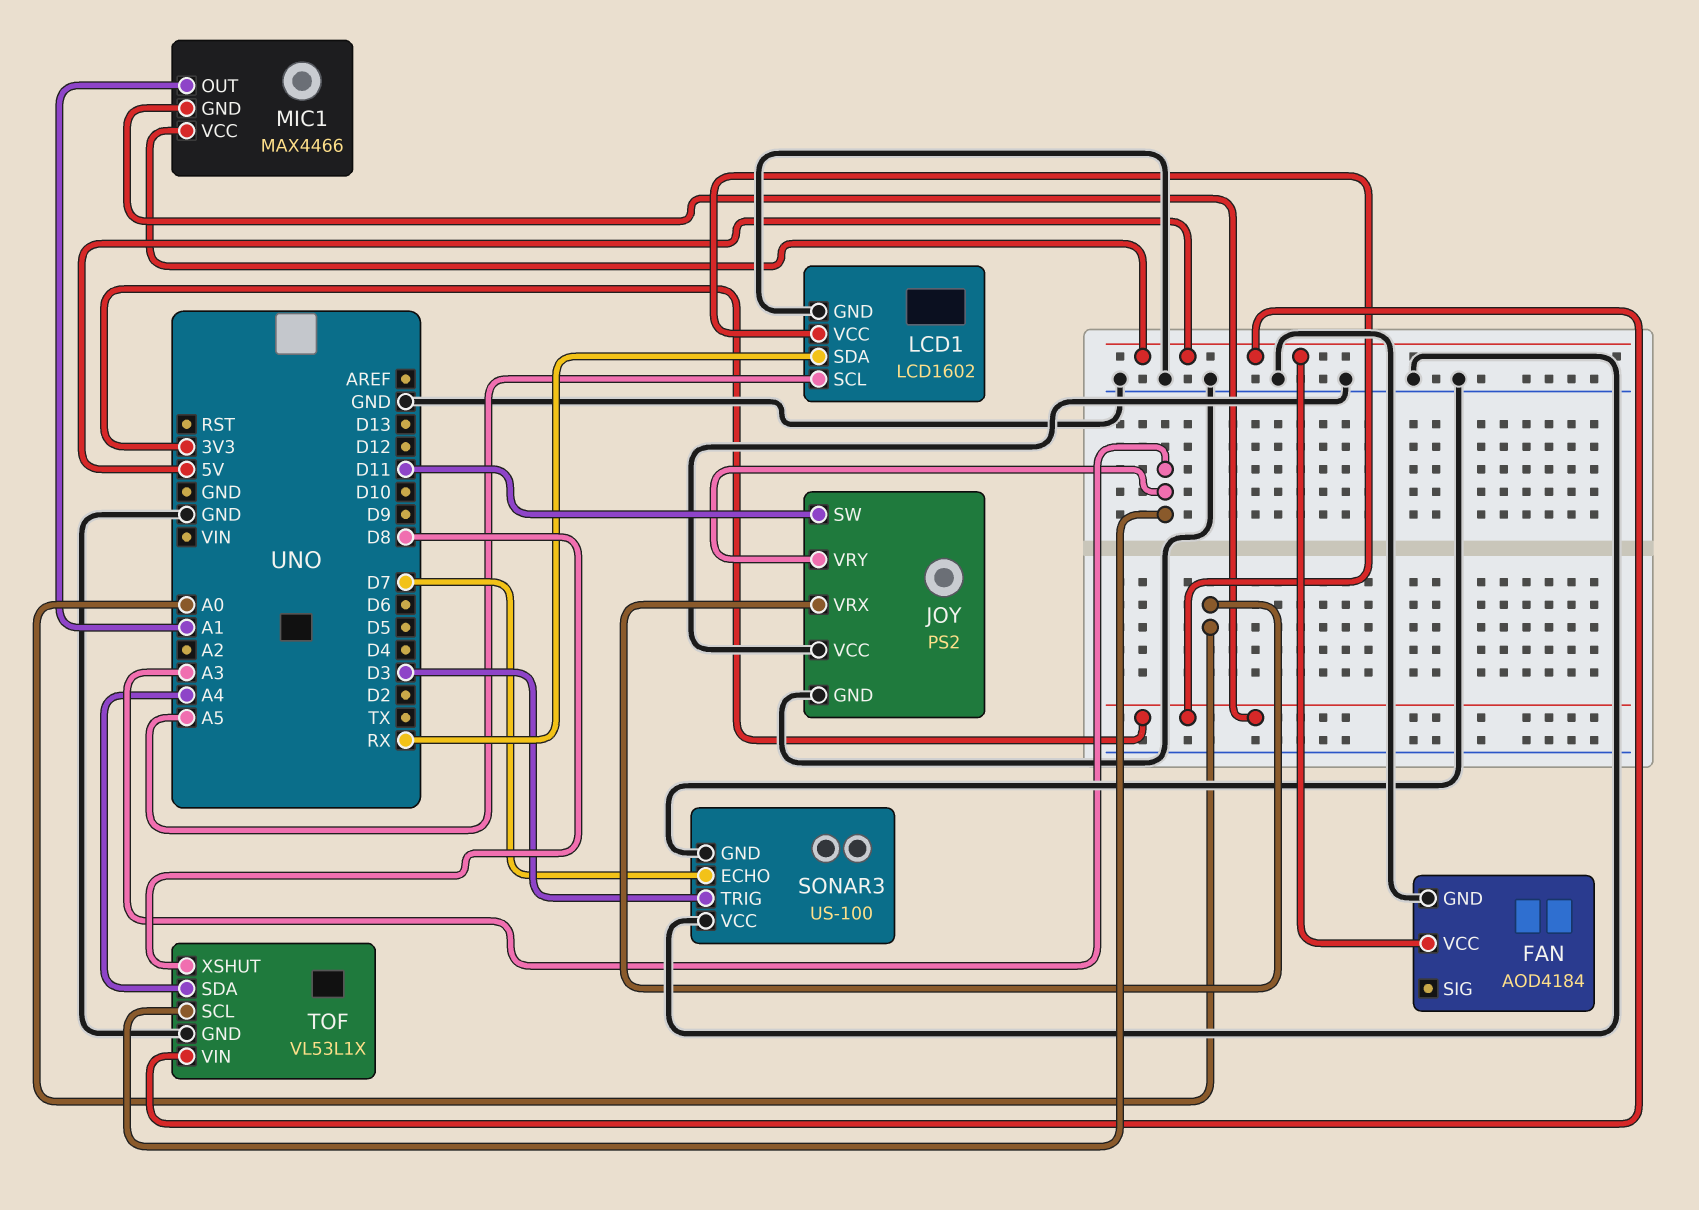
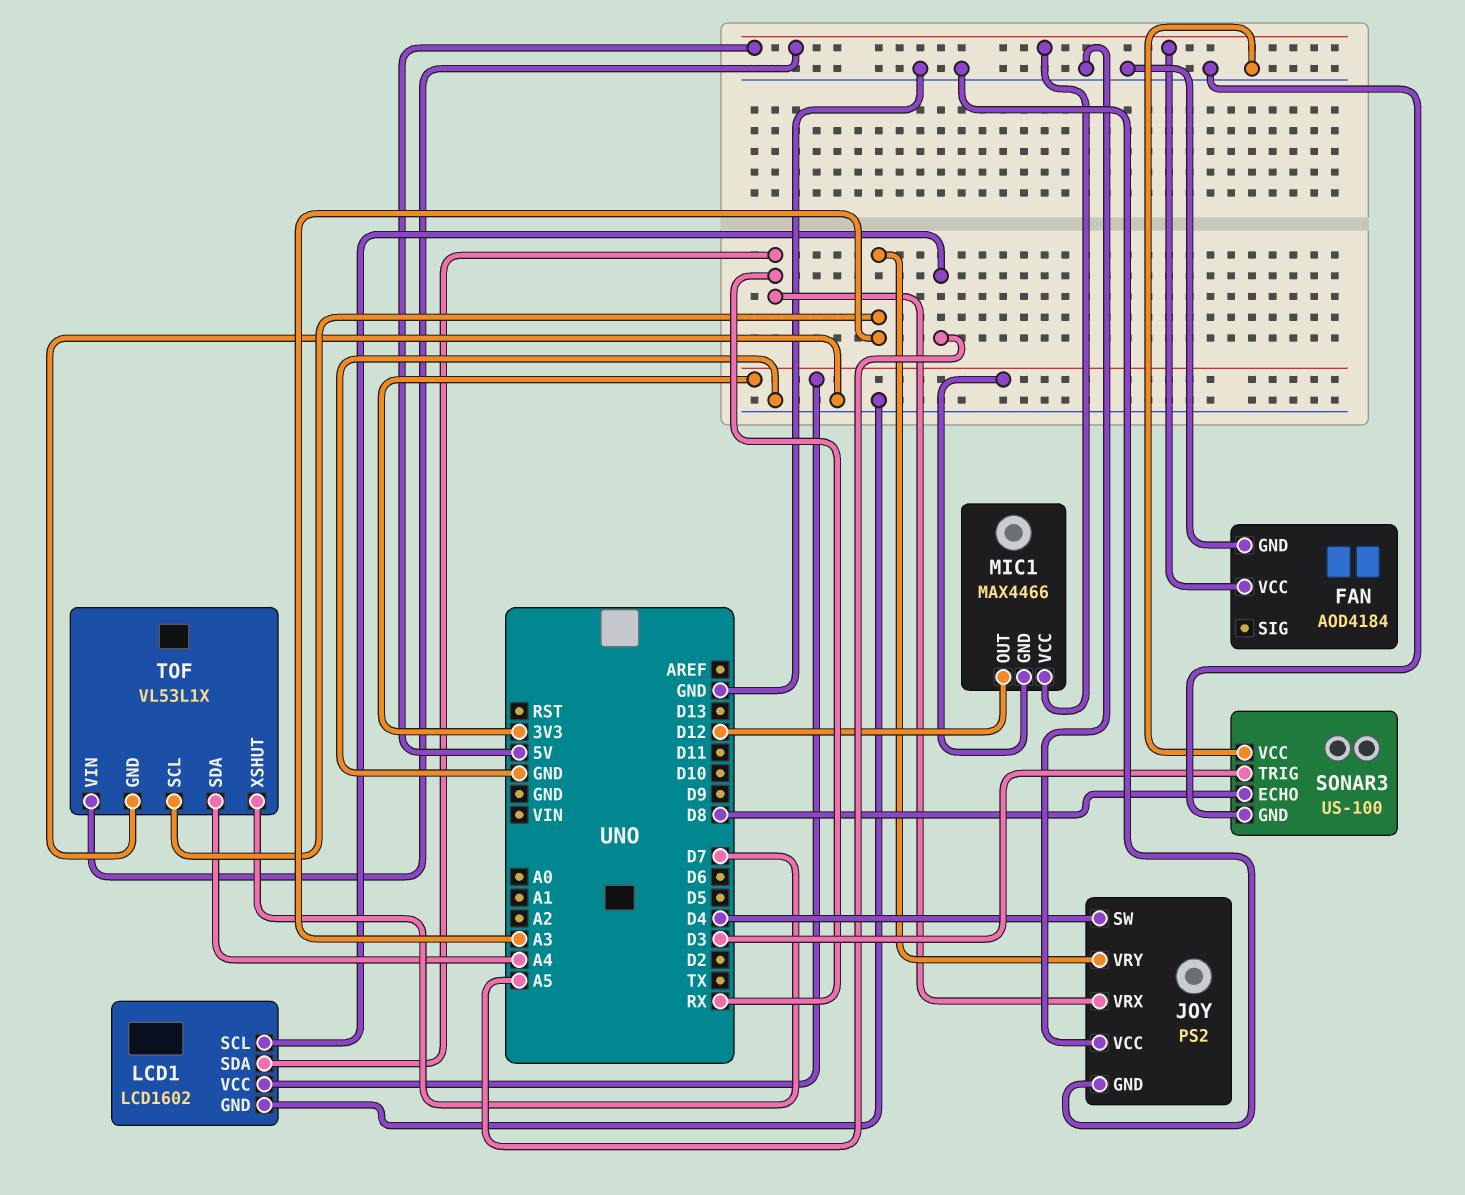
JOY pin SW: D11 -> D4
JOY pin VRX: A0 -> RX
MIC1 pin OUT: A1 -> D12
SONAR3 pin ECHO: D7 -> D8
TOF pin XSHUT: D8 -> D7

